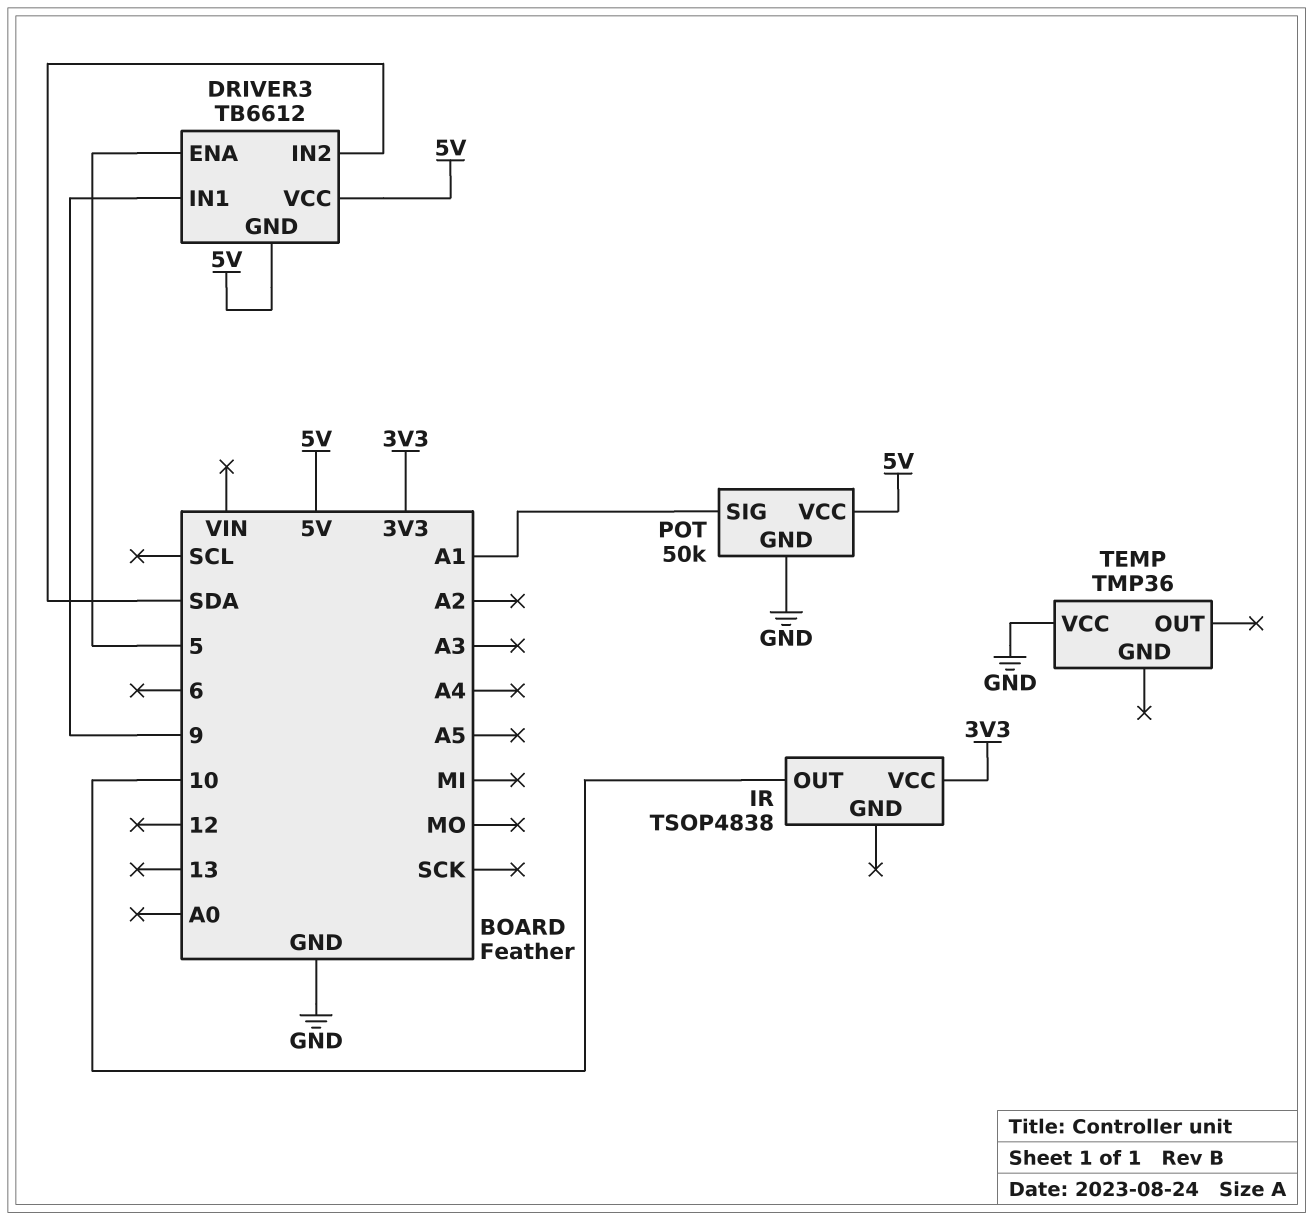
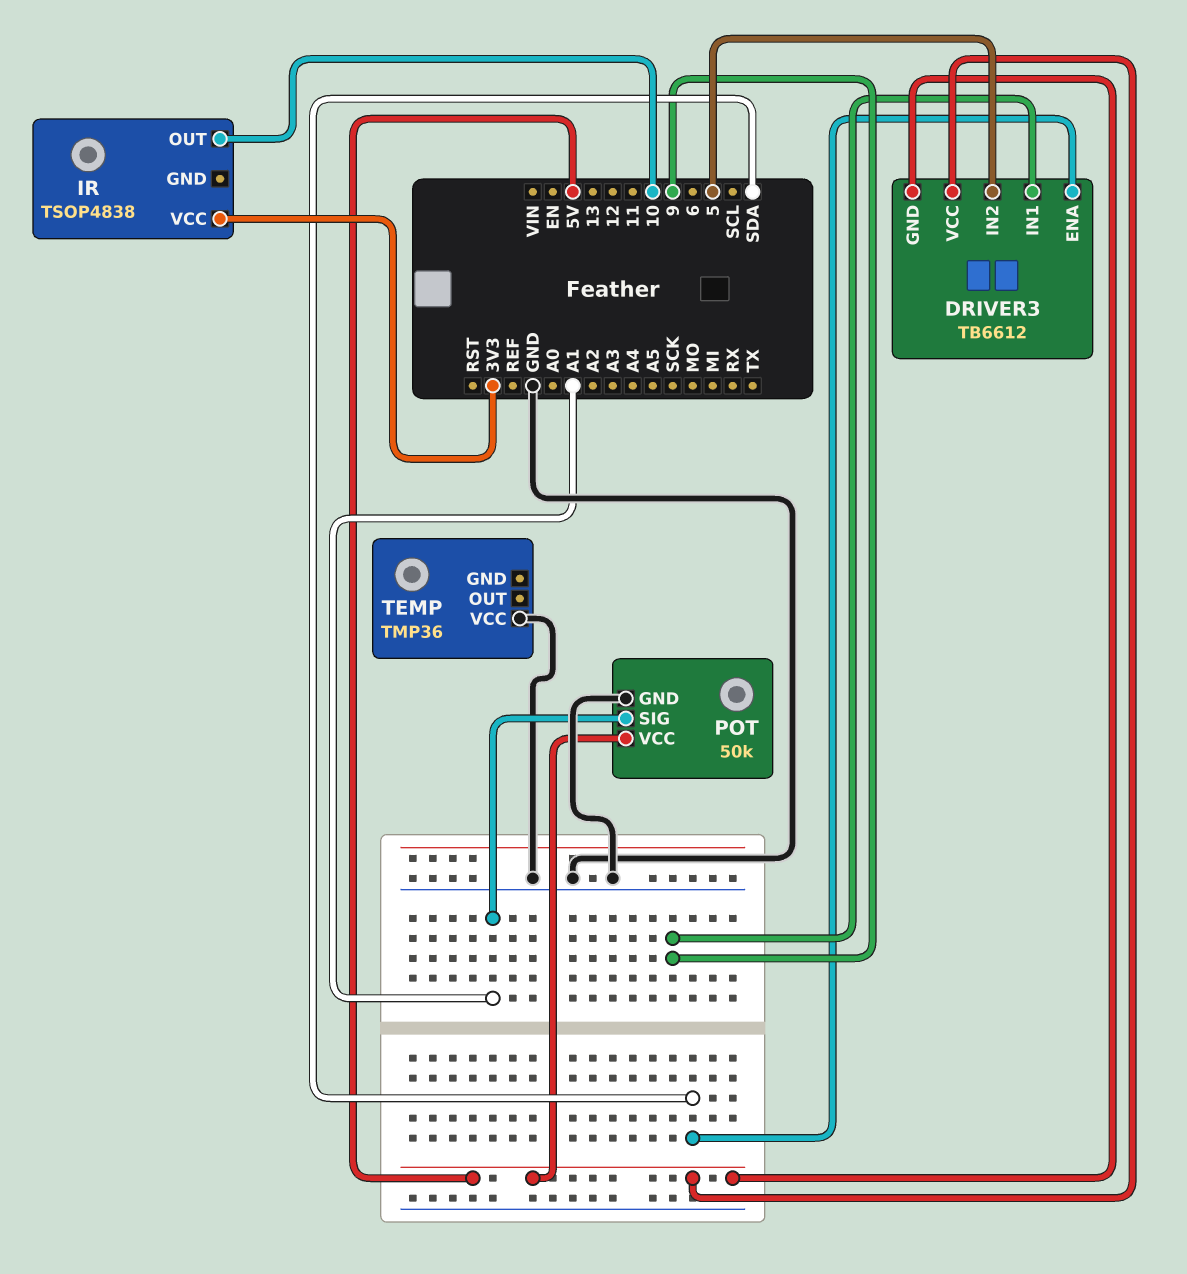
DRIVER3 pin ENA: 5 -> SDA
DRIVER3 pin IN2: SDA -> 5

